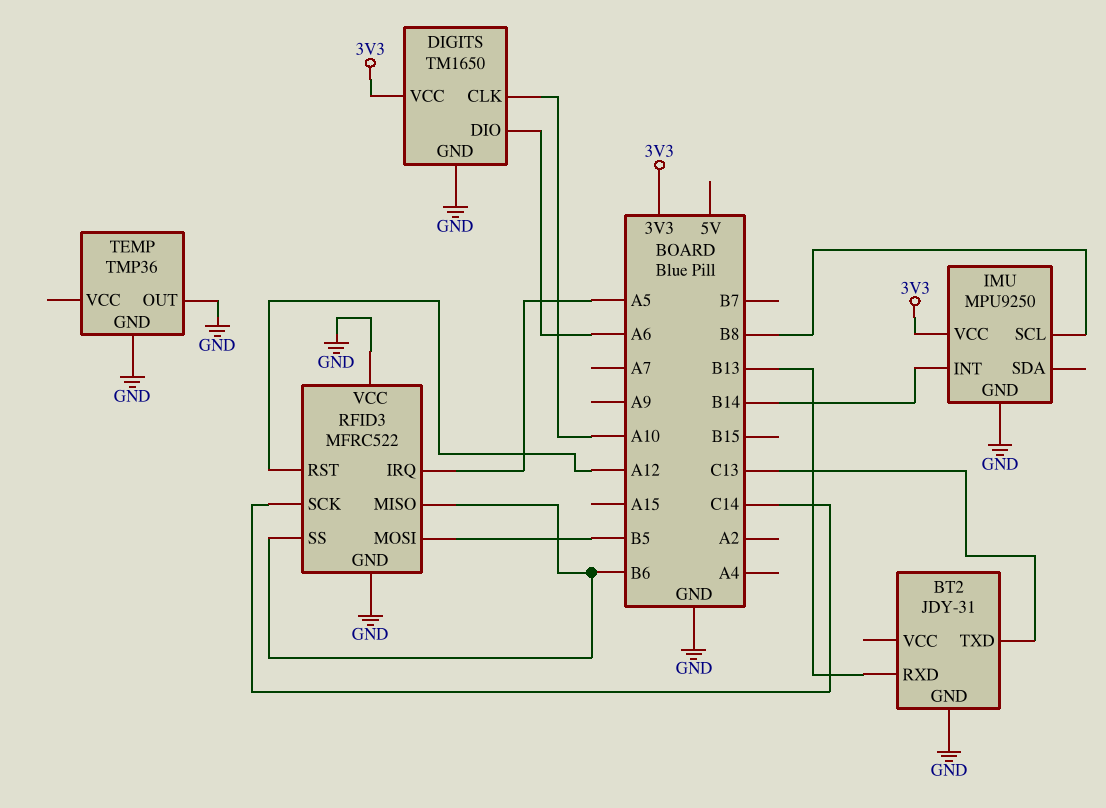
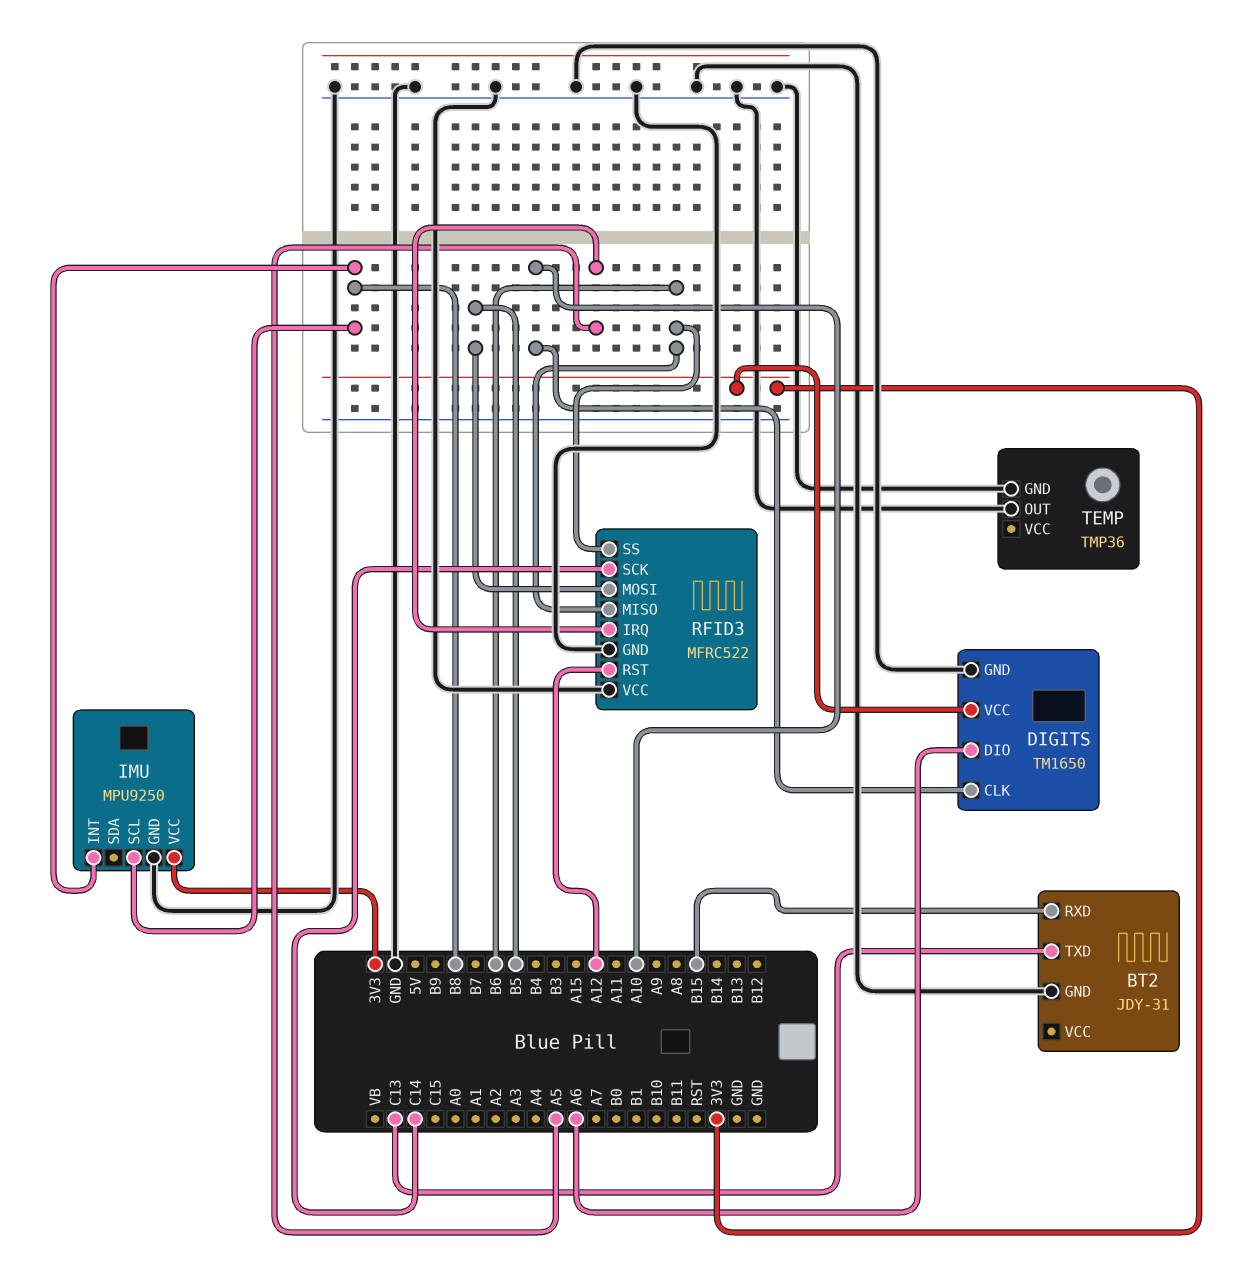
BT2 pin RXD: B13 -> B15
IMU pin INT: B14 -> B8

